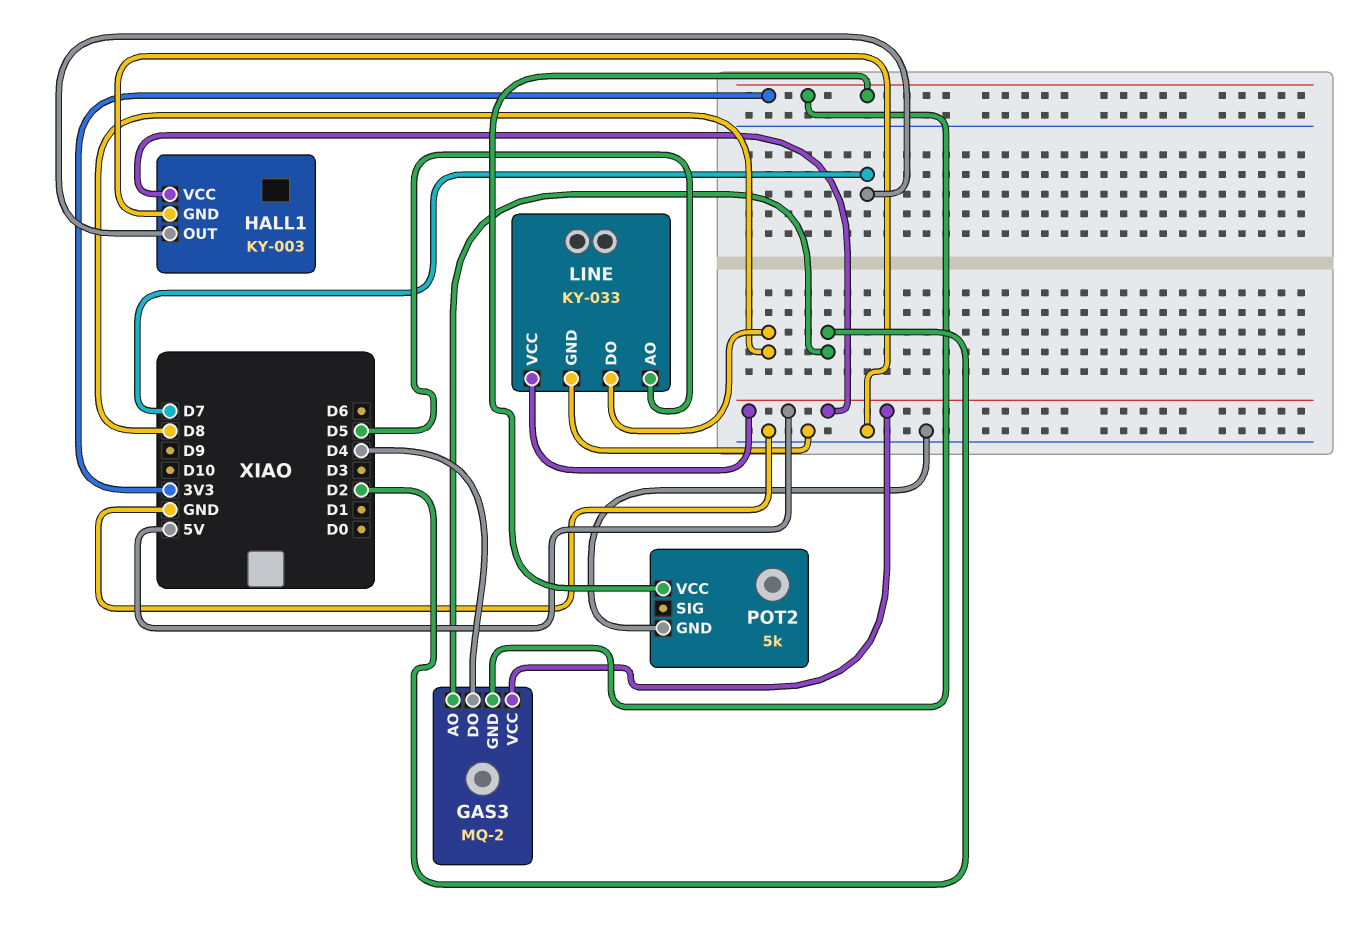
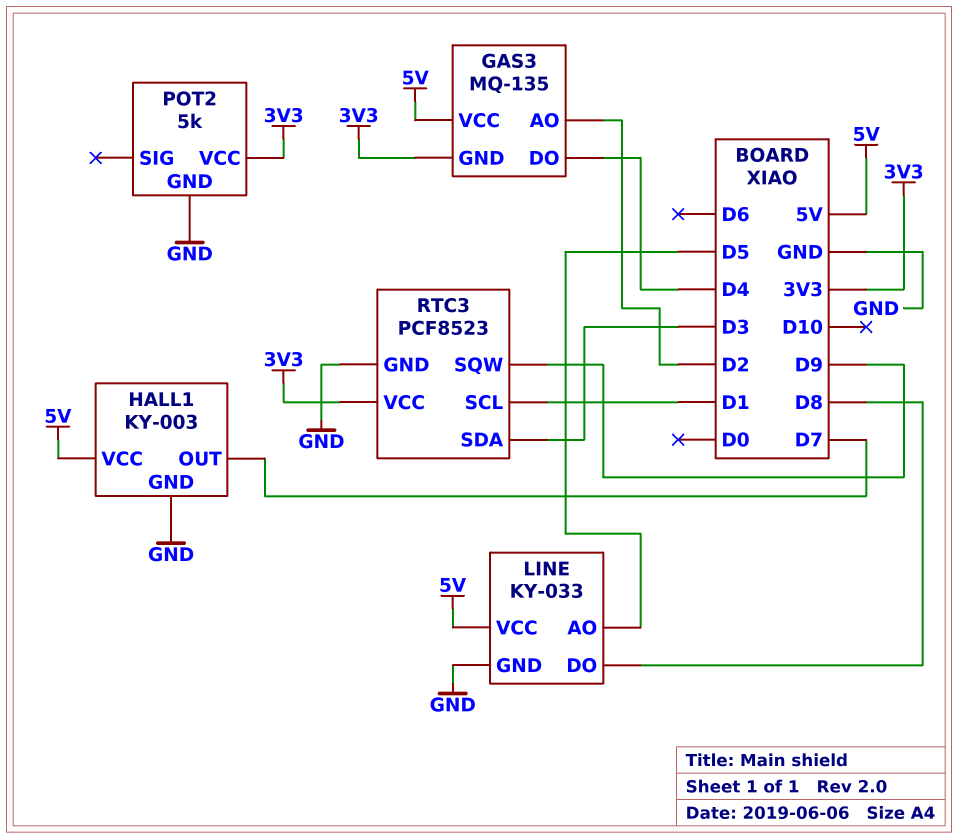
GAS3: MQ-2 -> MQ-135
RTC3: none -> PCF8523
RTC3 pin GND: none -> GND
RTC3 pin SCL: none -> D1
RTC3 pin SDA: none -> D3
RTC3 pin SQW: none -> D9
RTC3 pin VCC: none -> 3V3

